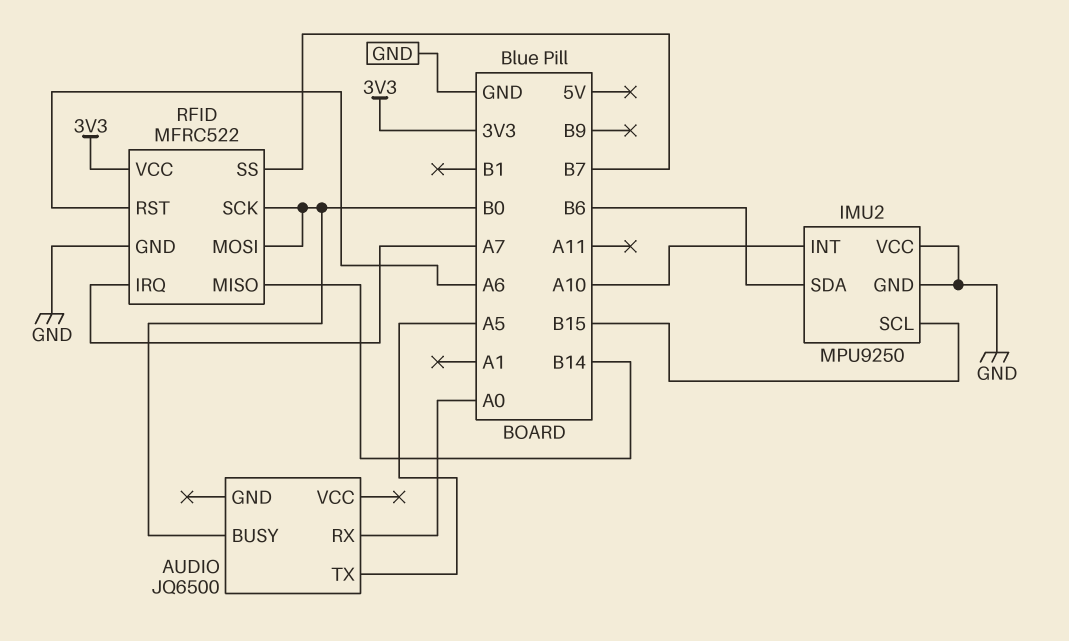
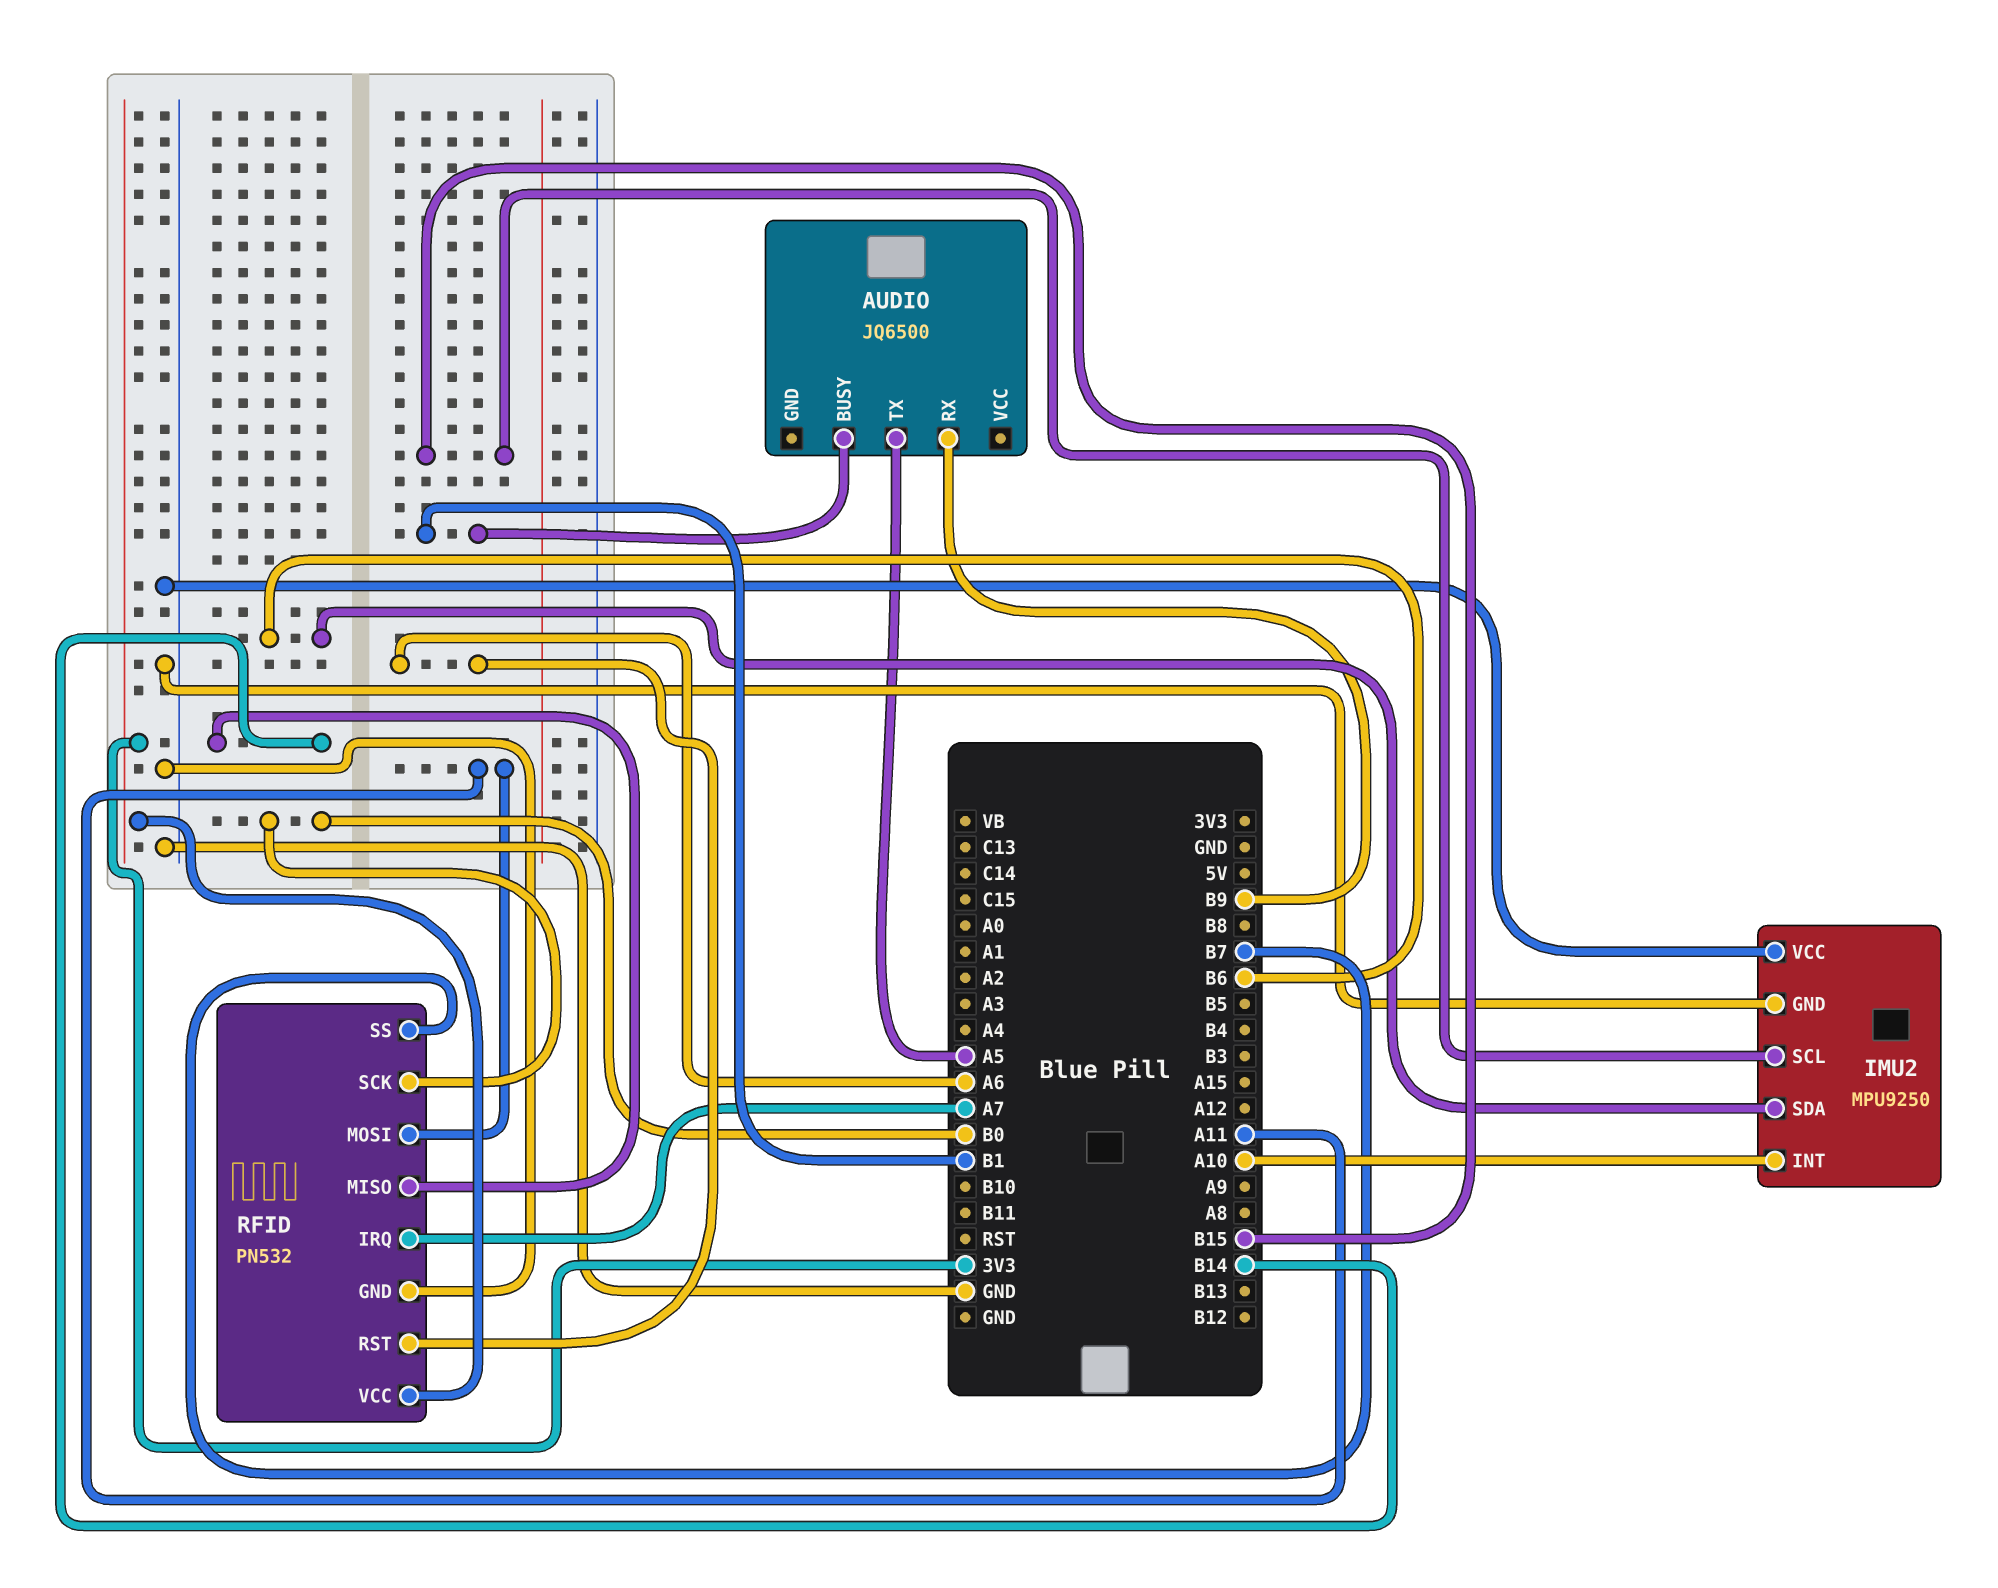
AUDIO pin BUSY: B0 -> B1
AUDIO pin RX: A0 -> B9
RFID: MFRC522 -> PN532
RFID pin MOSI: B0 -> A11

